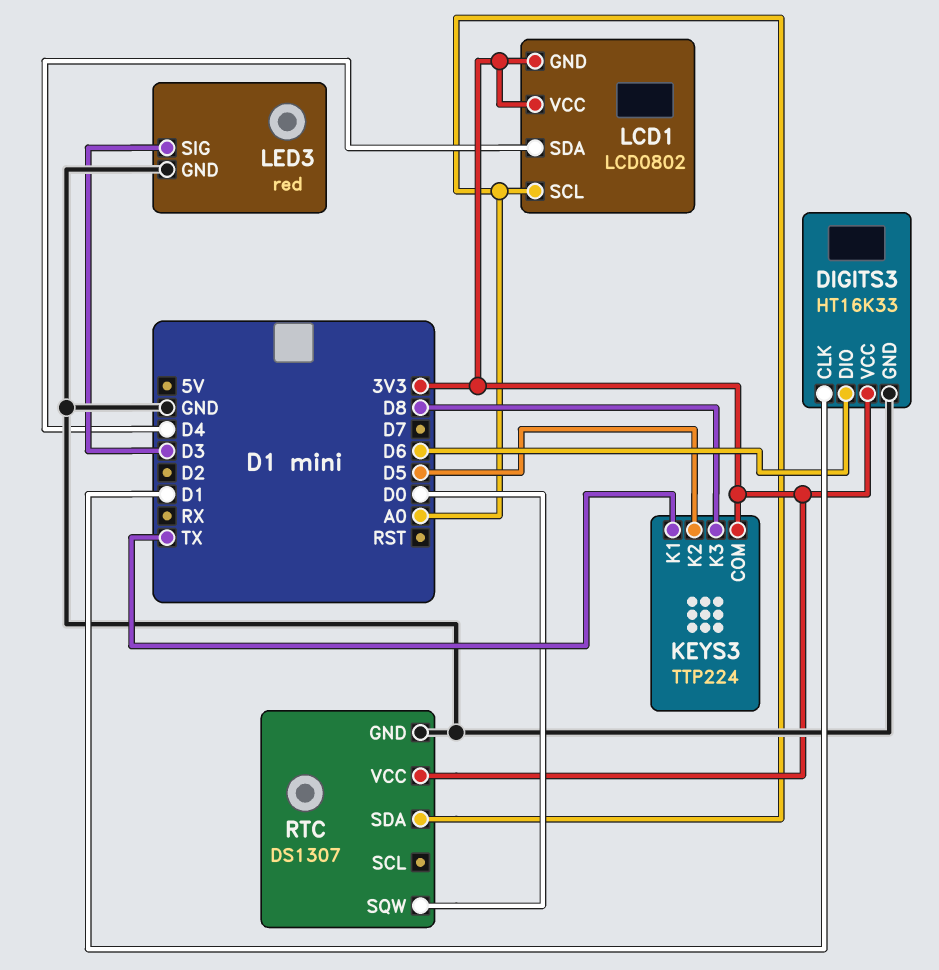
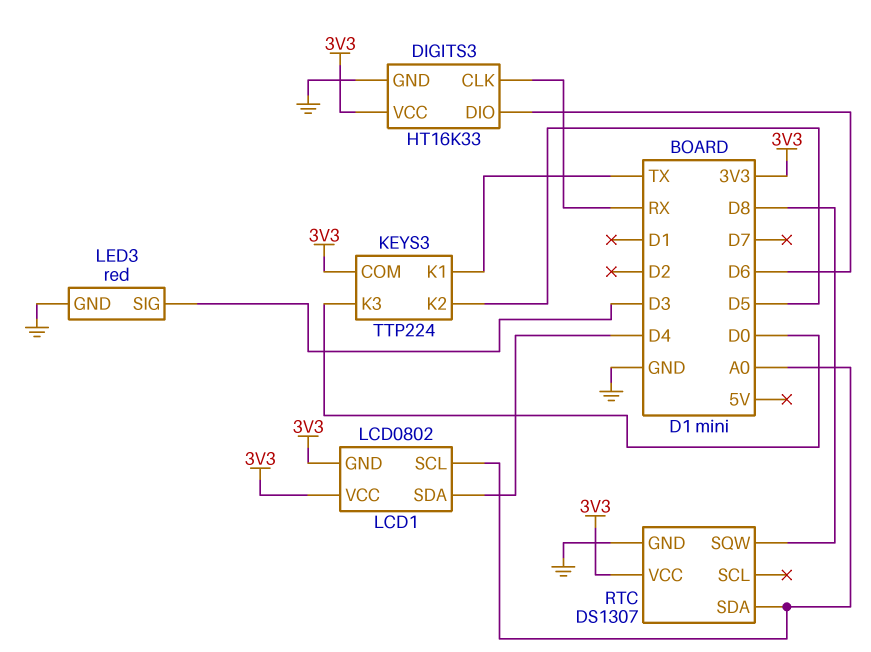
DIGITS3 pin CLK: D1 -> RX
KEYS3 pin K3: D8 -> D0
RTC pin SQW: D0 -> D8

